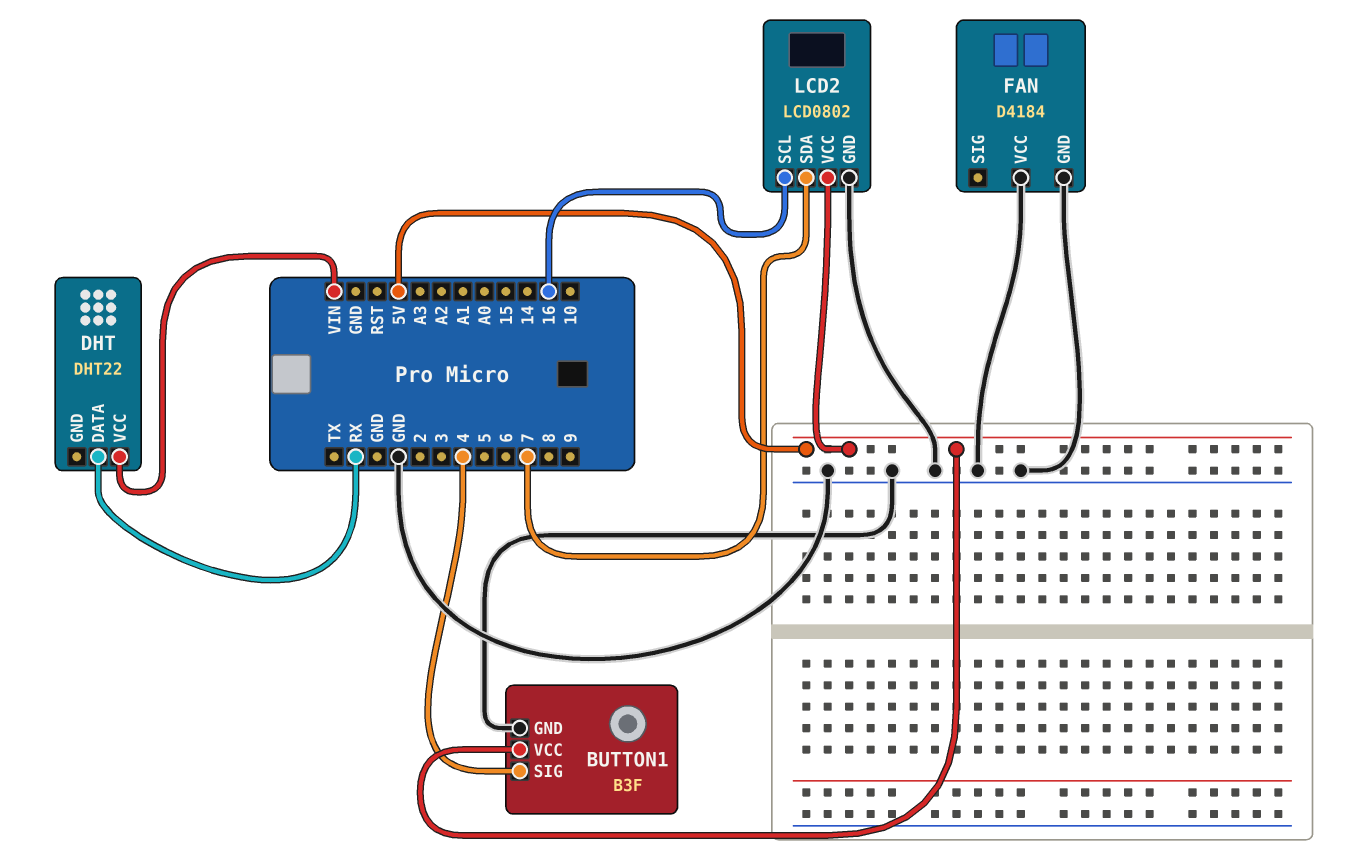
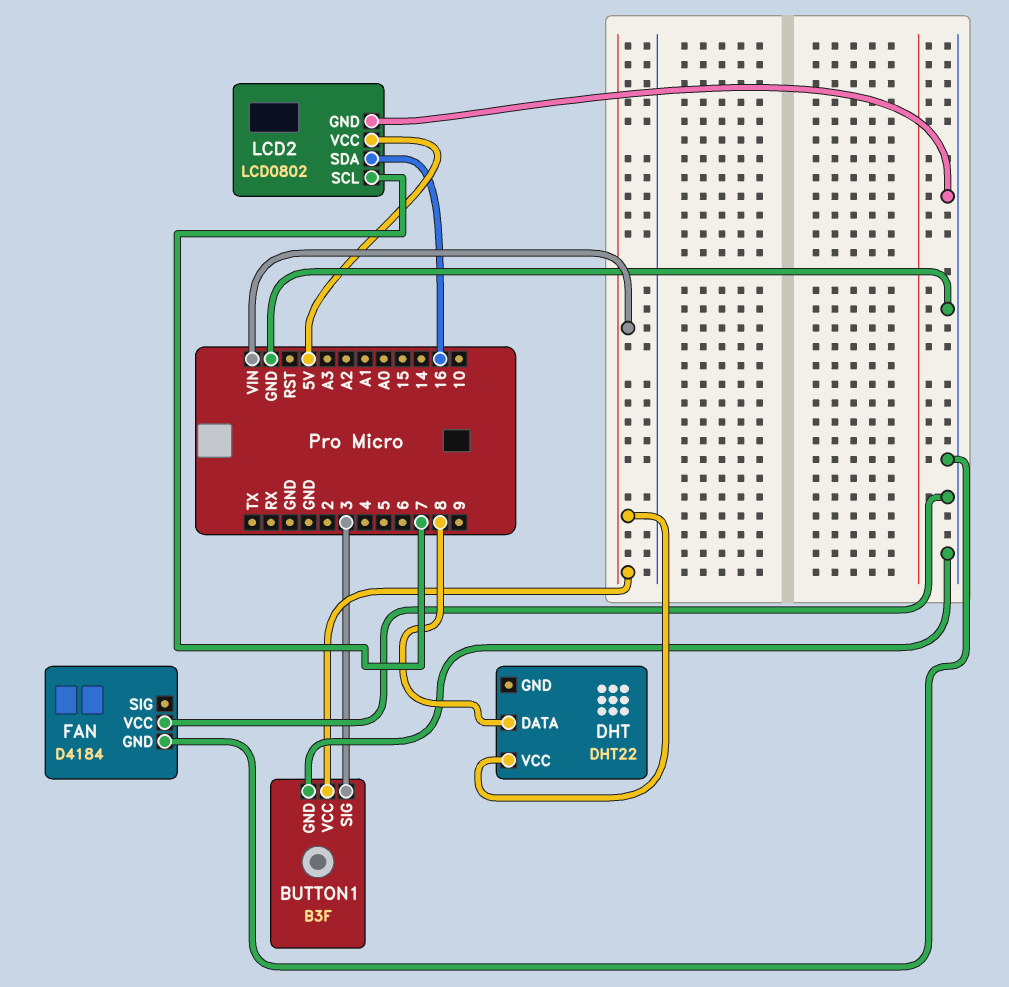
BUTTON1 pin SIG: 4 -> 3
BUTTON1 pin VCC: 5V -> VIN
DHT pin DATA: RX -> 8
LCD2 pin SCL: 16 -> 7
LCD2 pin SDA: 7 -> 16

